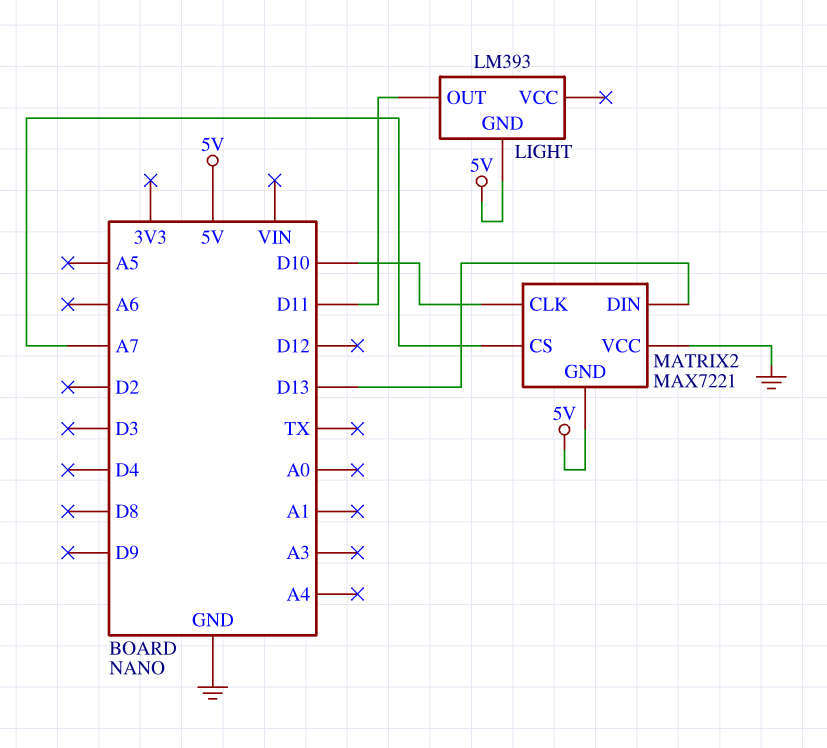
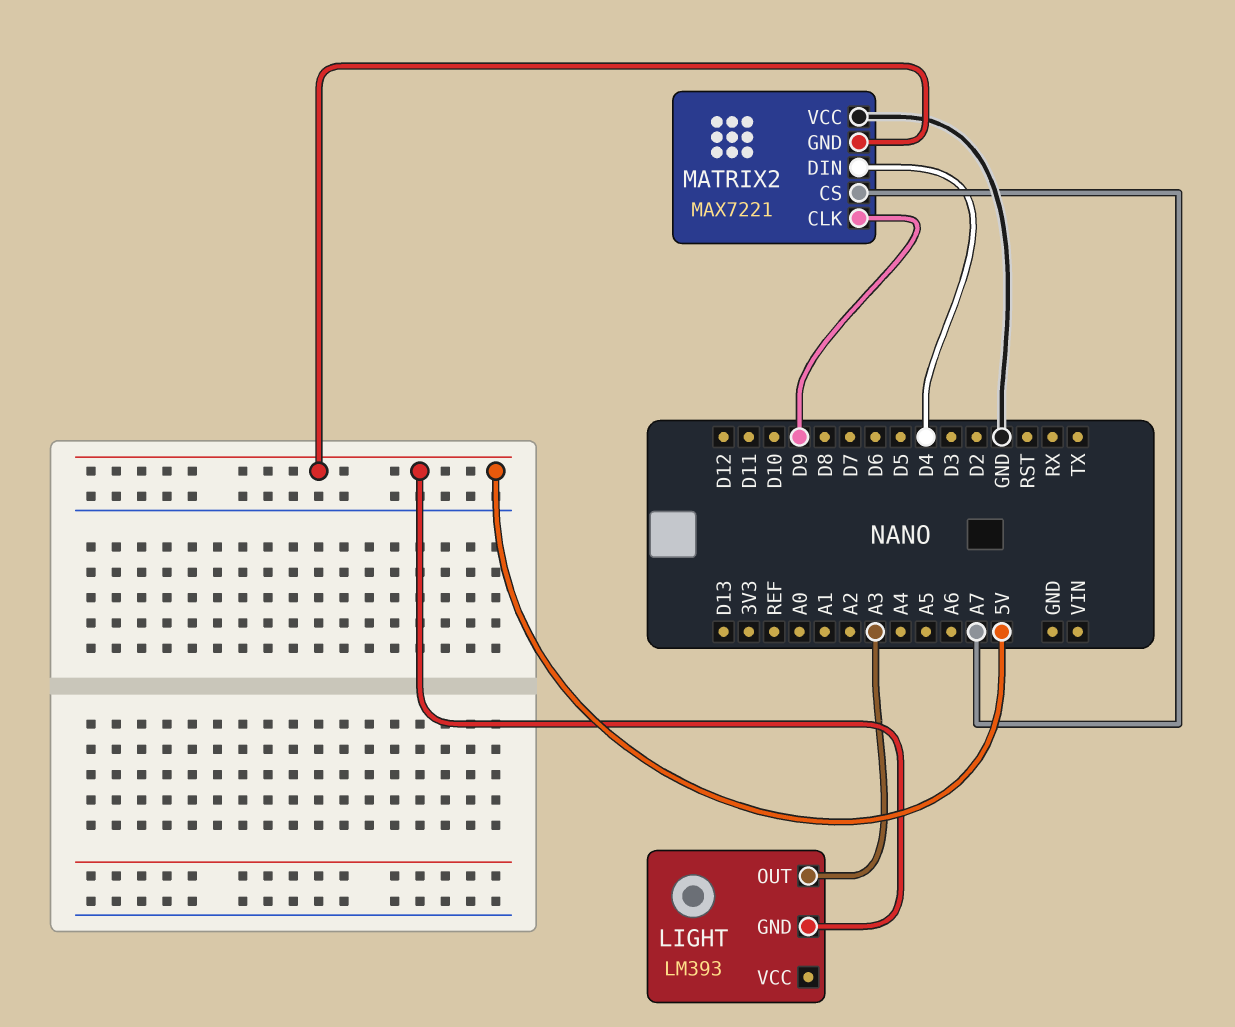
LIGHT pin OUT: D11 -> A3
MATRIX2 pin CLK: D10 -> D9
MATRIX2 pin DIN: D13 -> D4

